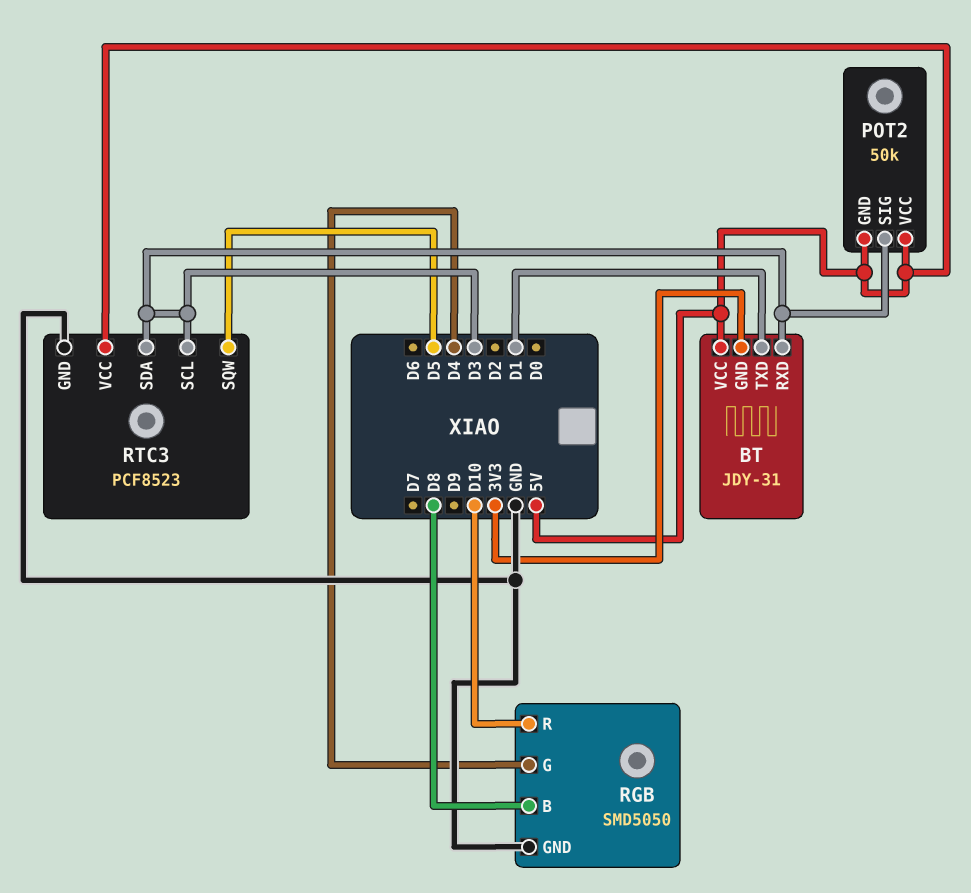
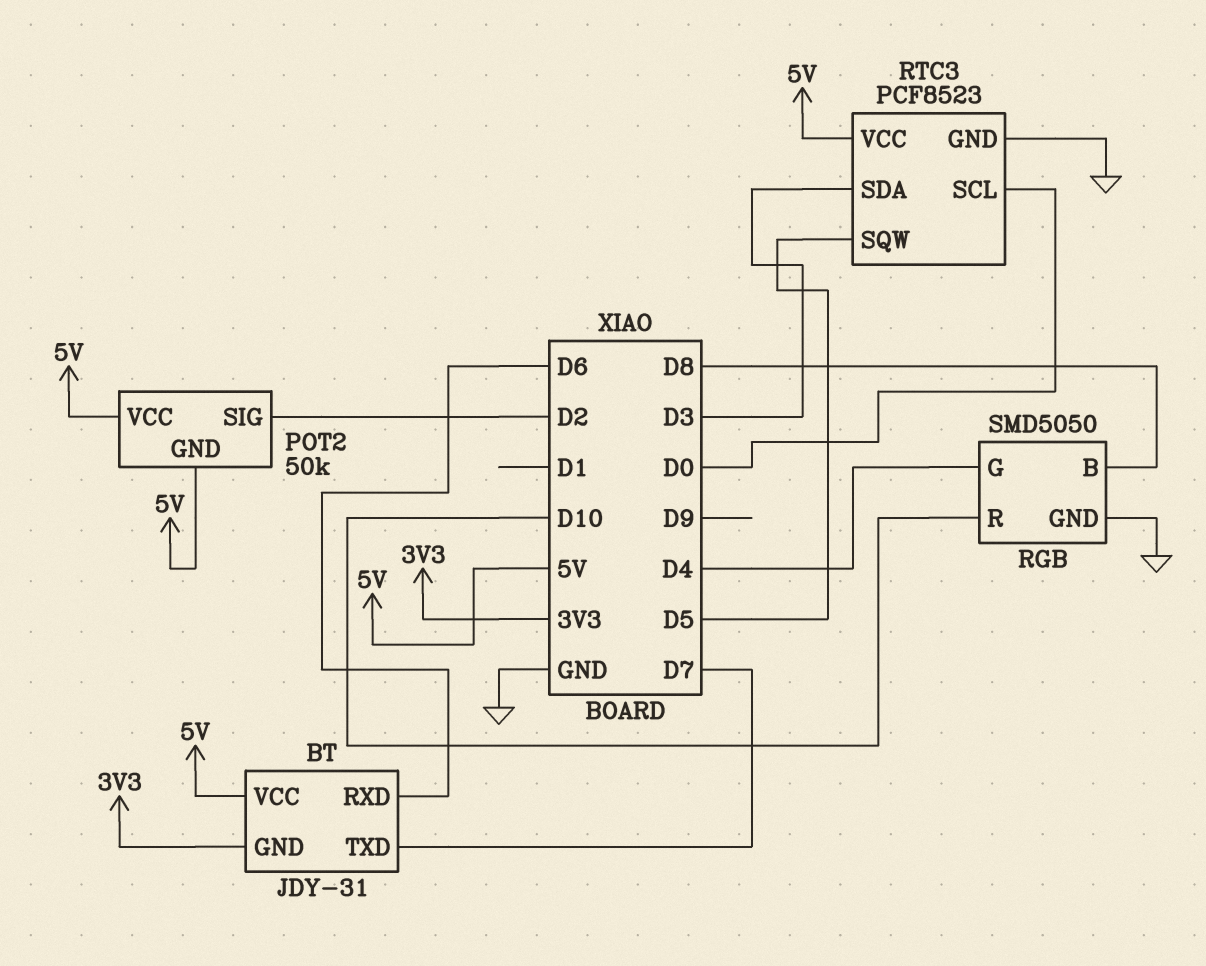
BT pin RXD: D3 -> D6
BT pin TXD: D1 -> D7
POT2 pin SIG: D3 -> D2
RTC3 pin SCL: D3 -> D0

